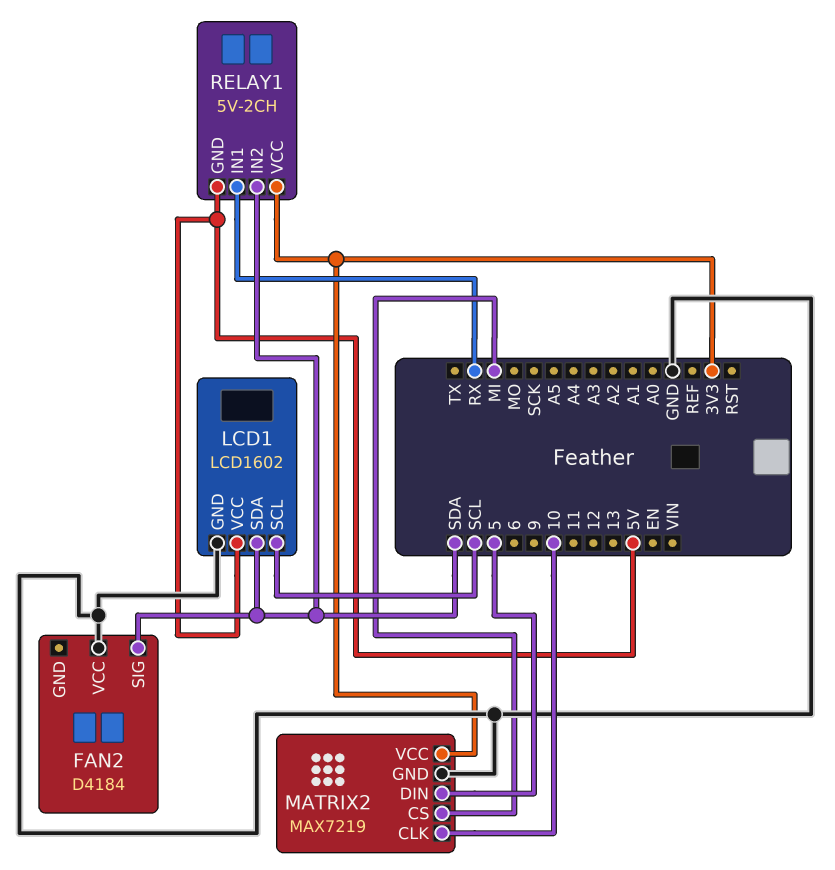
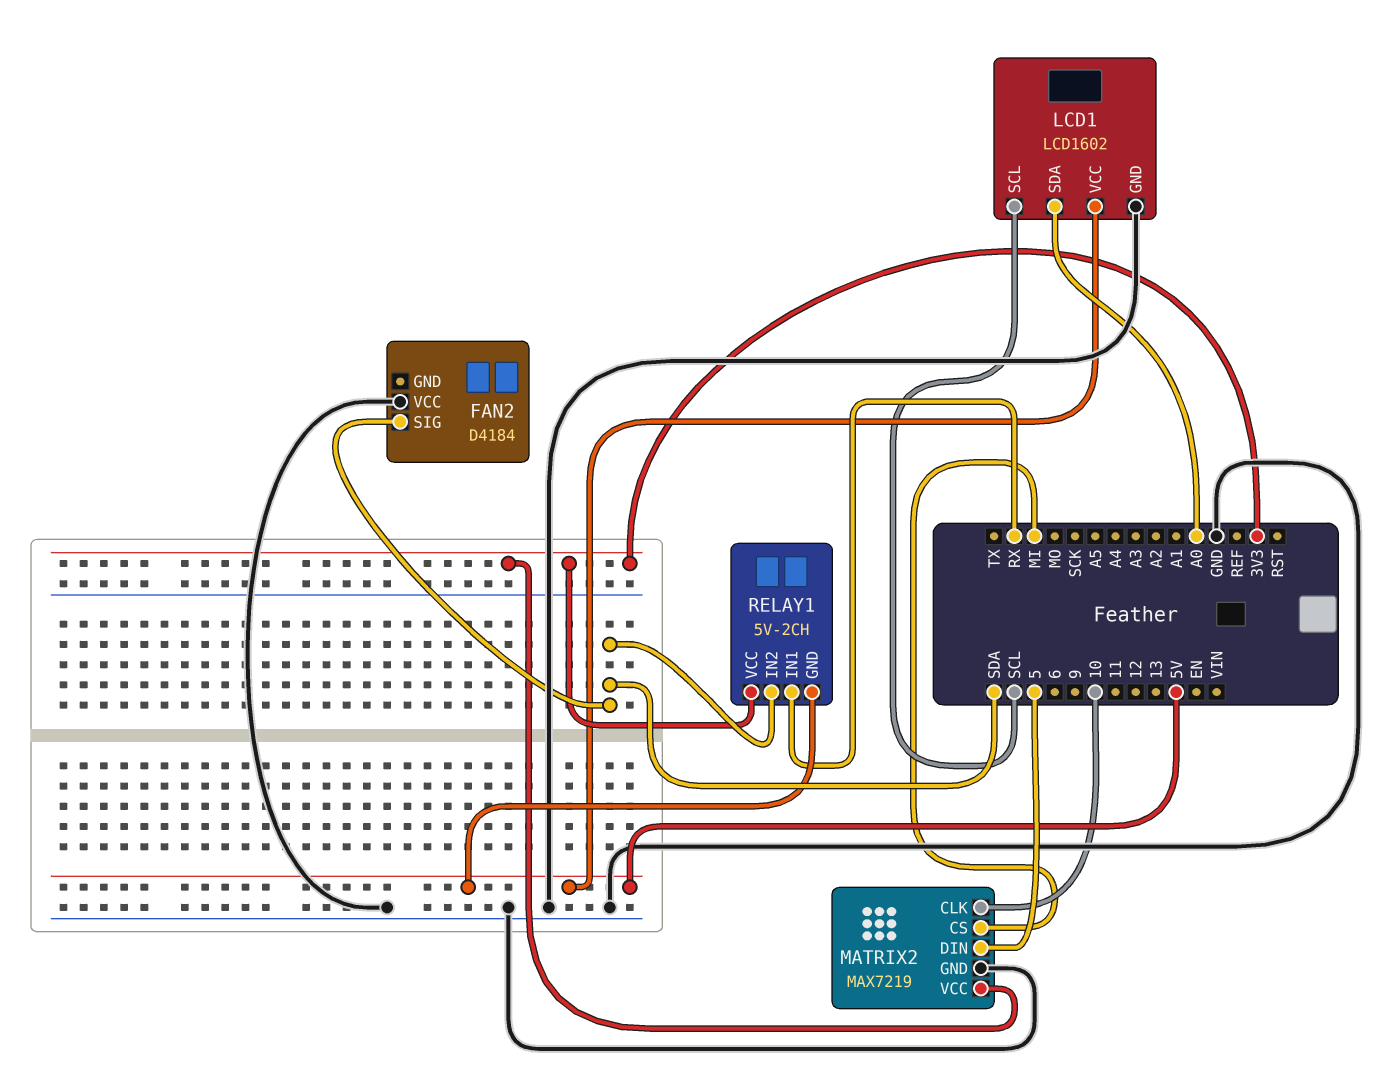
LCD1 pin SDA: SDA -> A0

